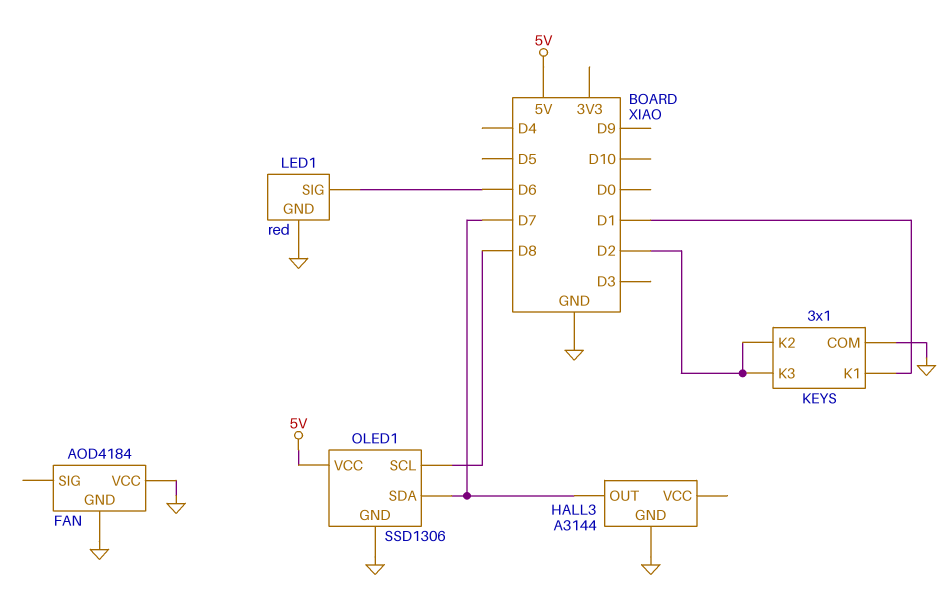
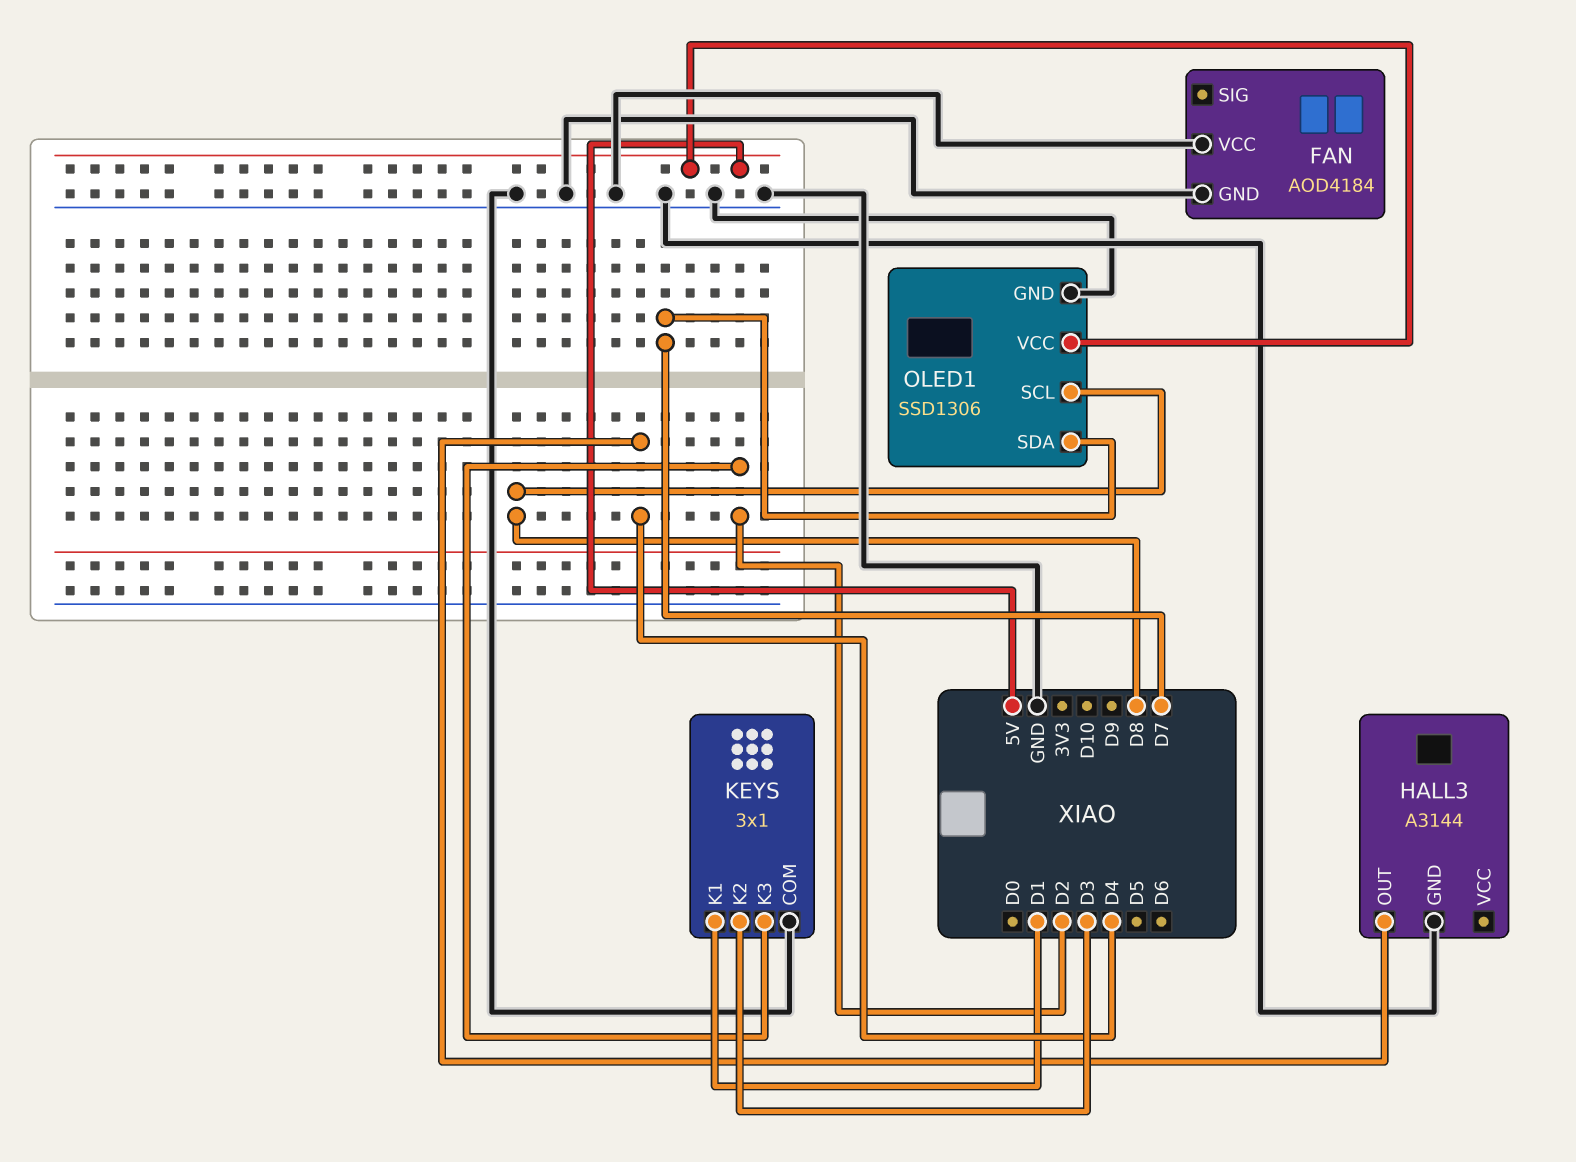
HALL3 pin OUT: D7 -> D4
KEYS pin K2: D2 -> D3
LED1: red -> none
LED1 pin GND: GND -> none
LED1 pin SIG: D6 -> none

